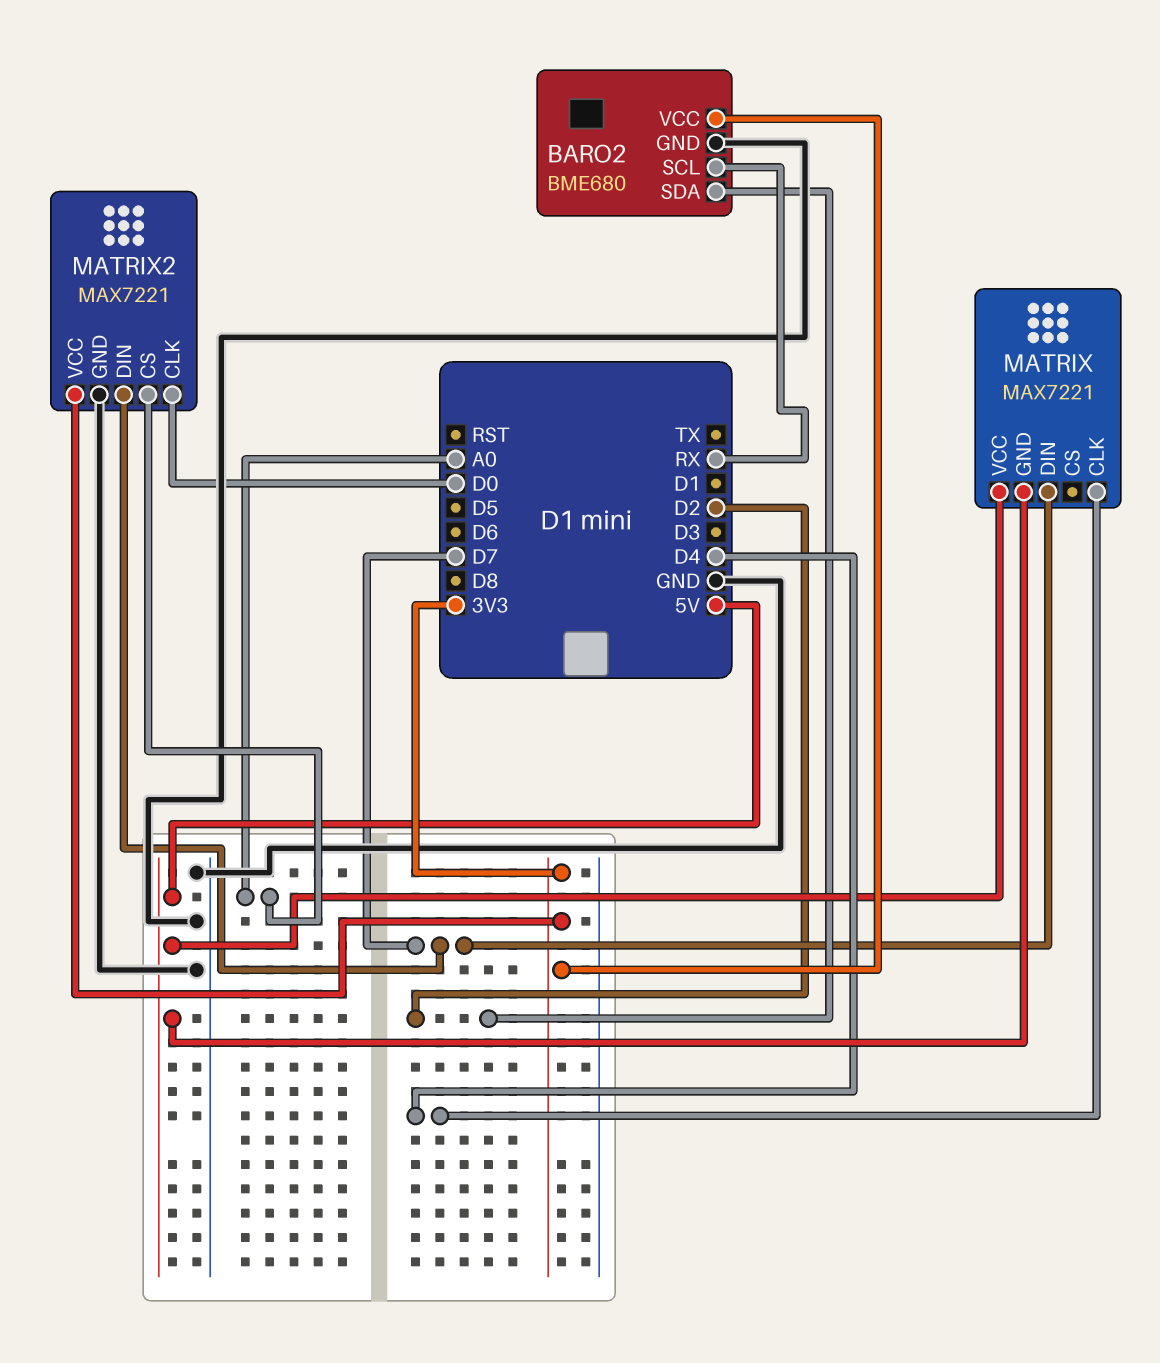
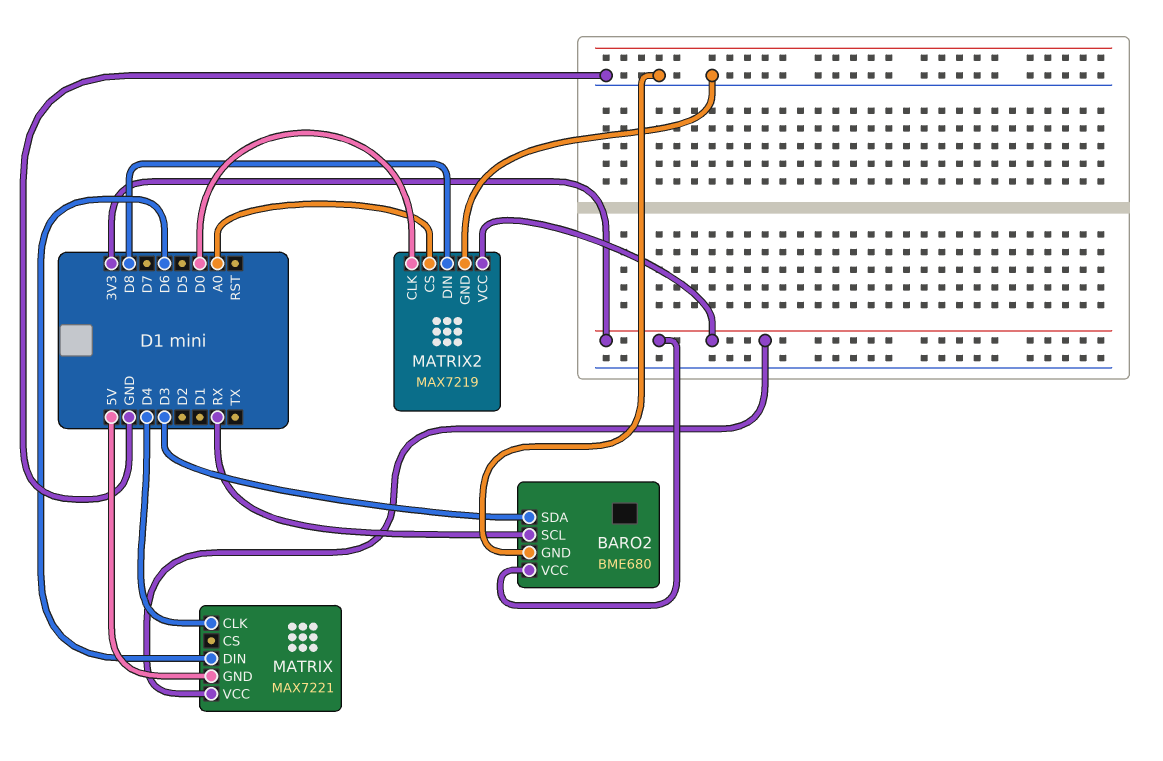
BARO2 pin SDA: D2 -> D3
MATRIX pin DIN: D7 -> D6
MATRIX pin VCC: 5V -> 3V3
MATRIX2: MAX7221 -> MAX7219
MATRIX2 pin DIN: D7 -> D8

